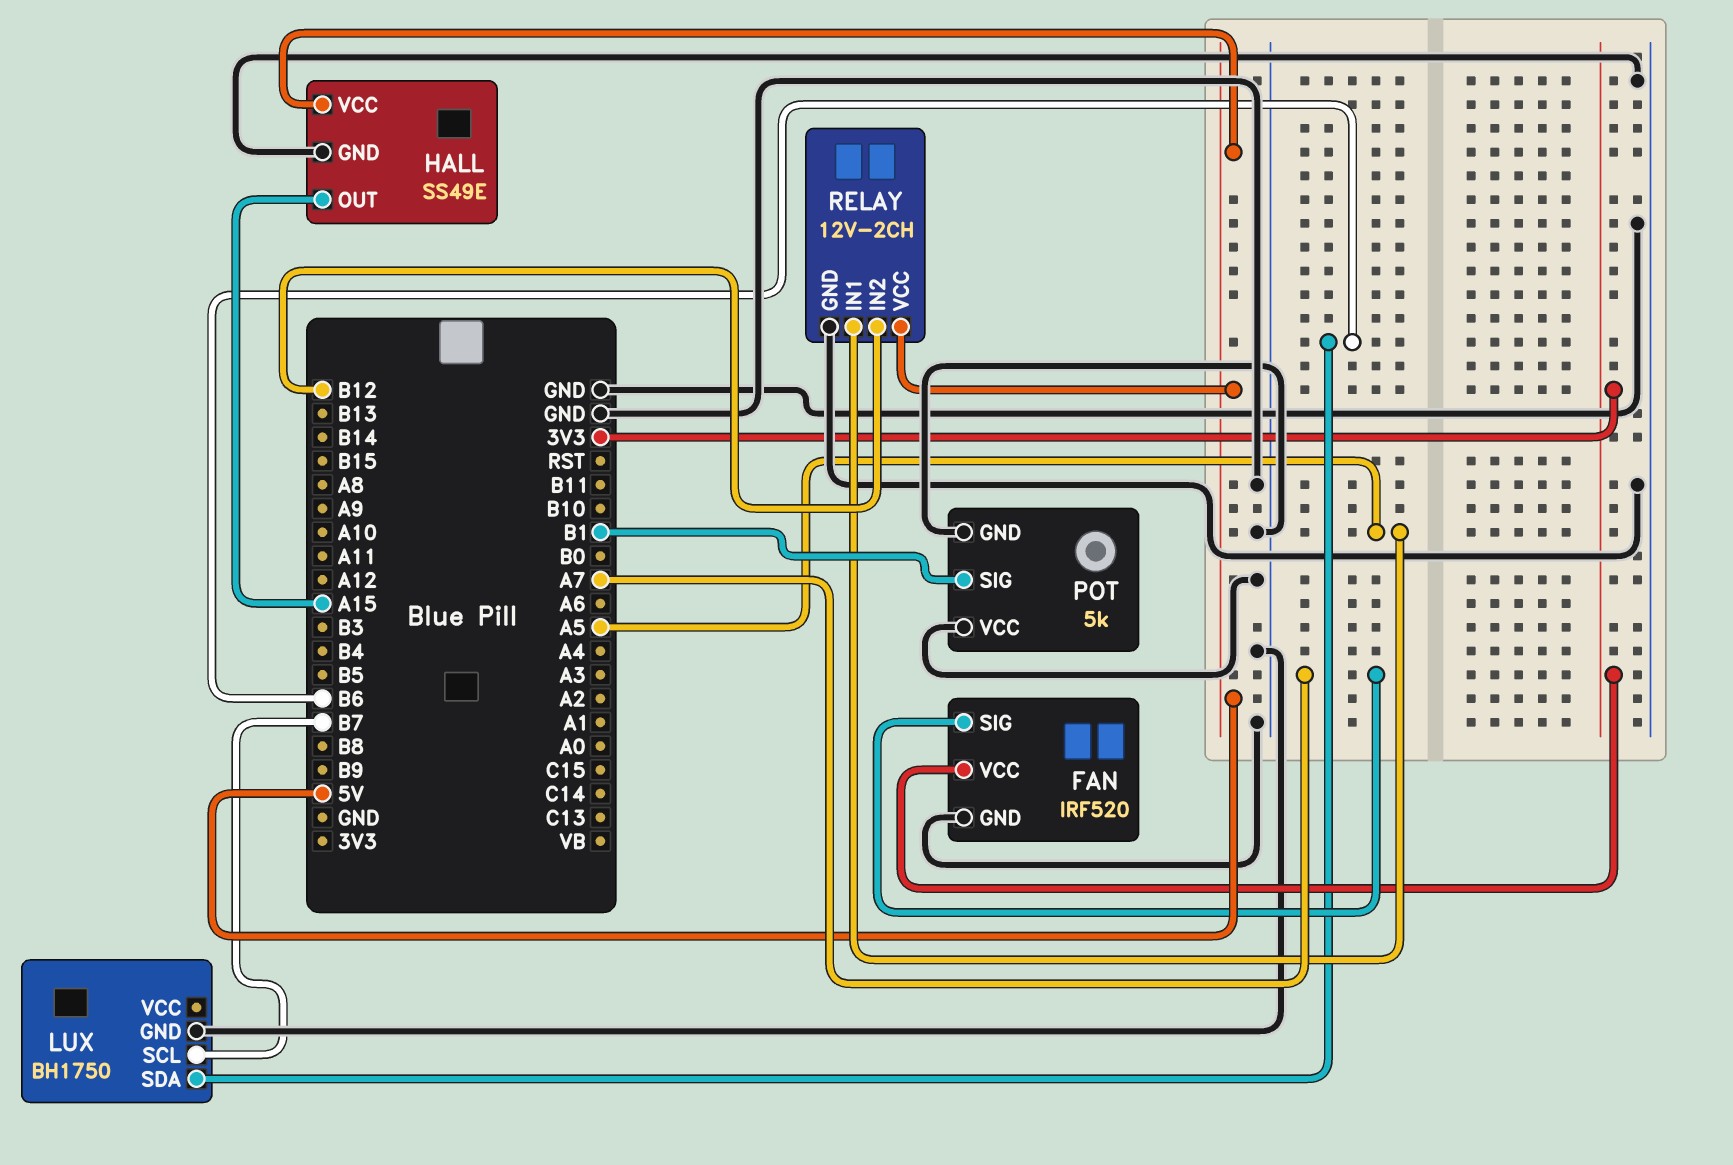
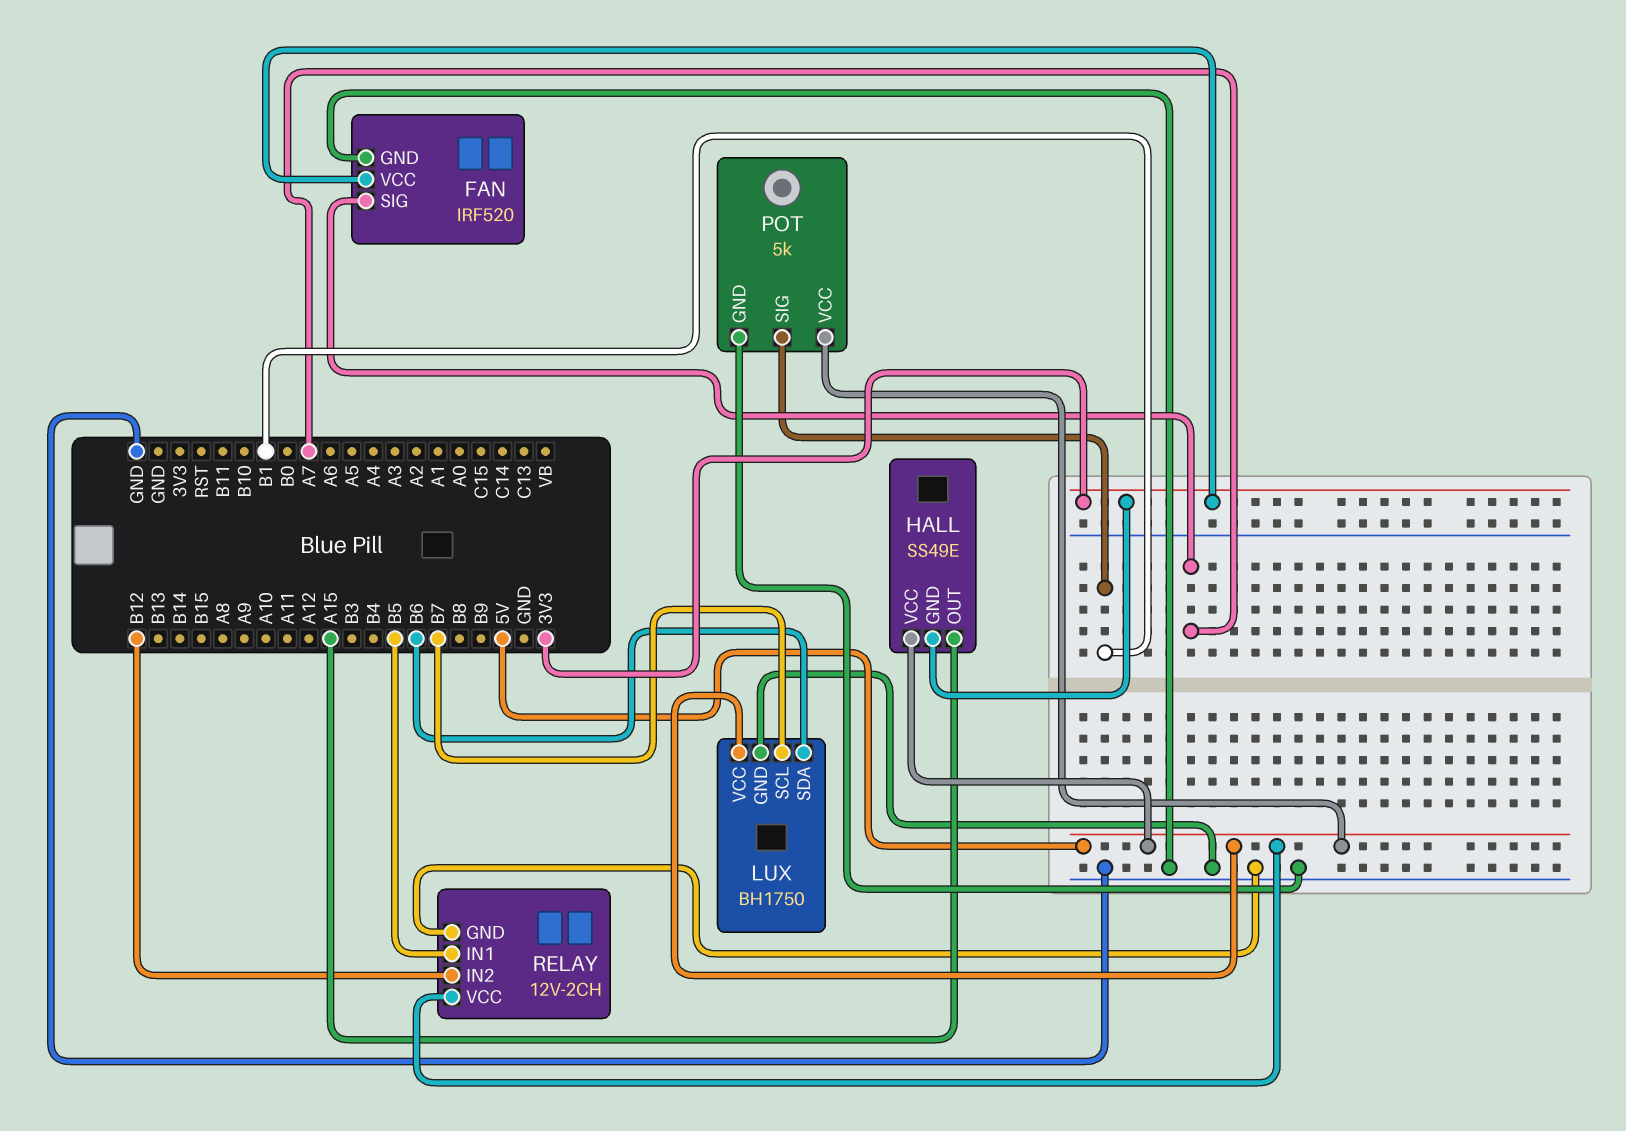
HALL pin GND: GND -> 3V3
LUX pin VCC: none -> 5V
POT pin VCC: GND -> 5V
RELAY pin IN1: A5 -> B5

